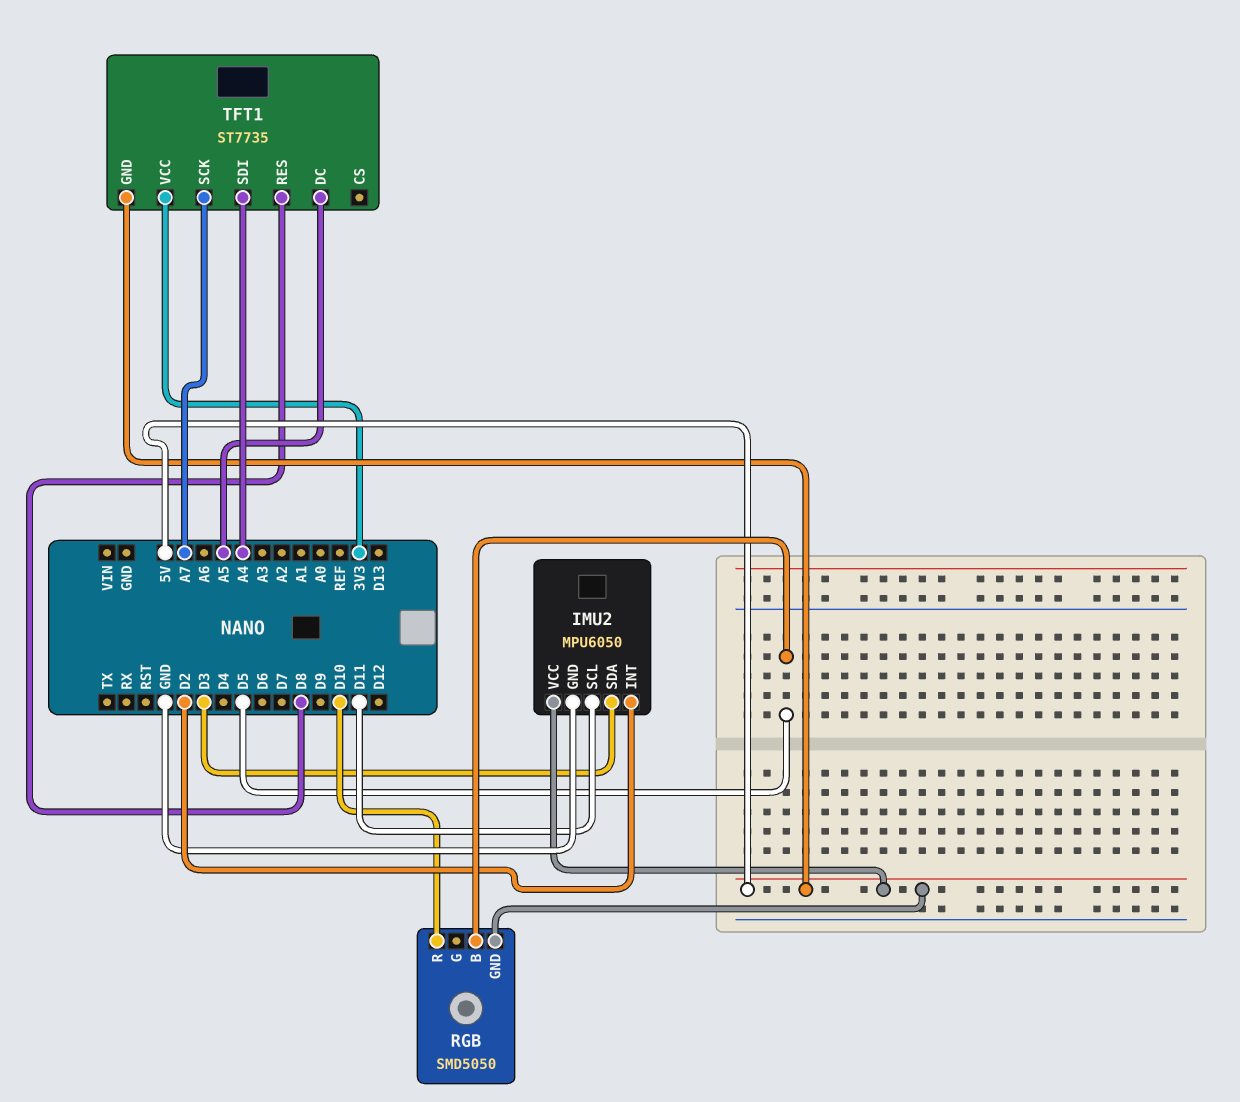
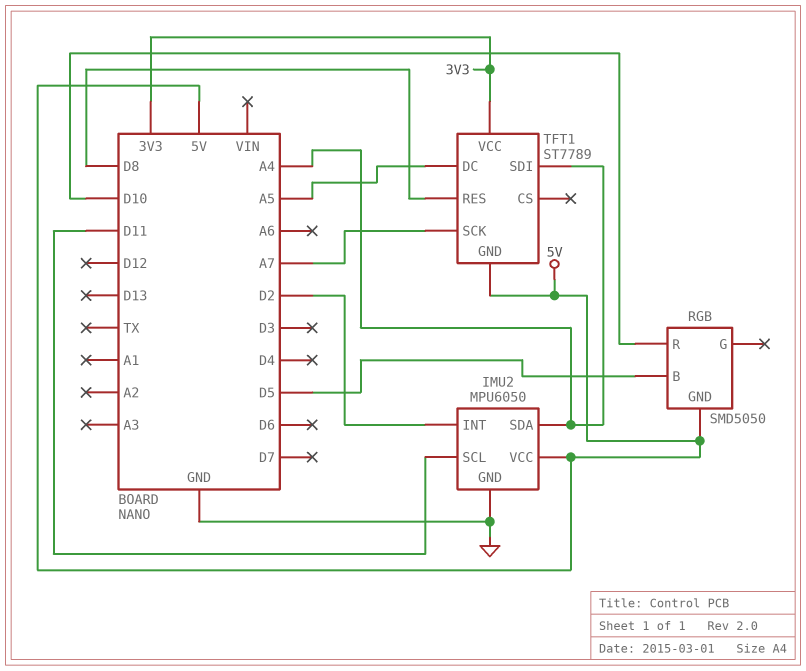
IMU2 pin SDA: D3 -> A4
TFT1: ST7735 -> ST7789

